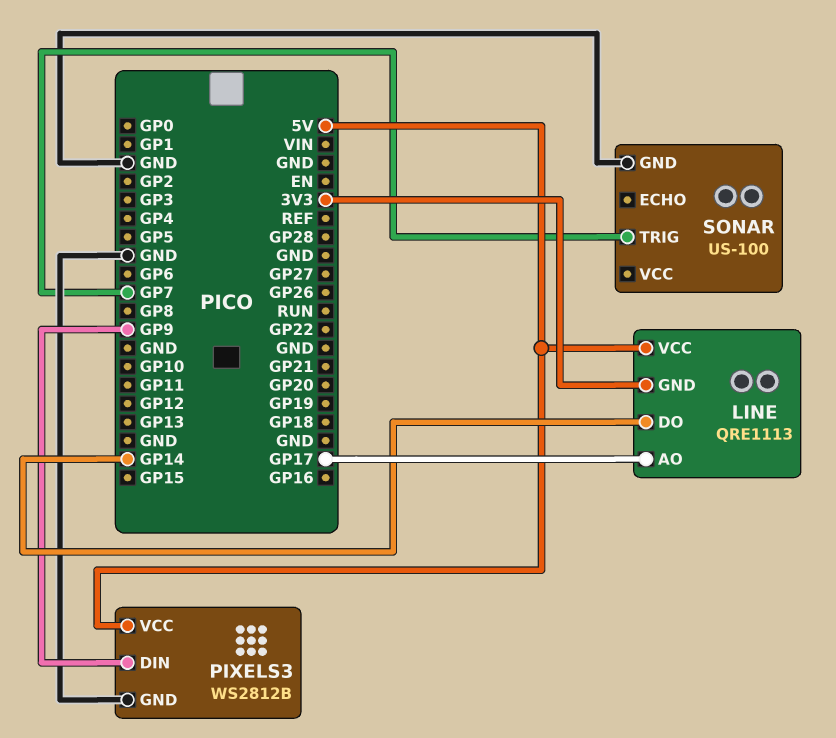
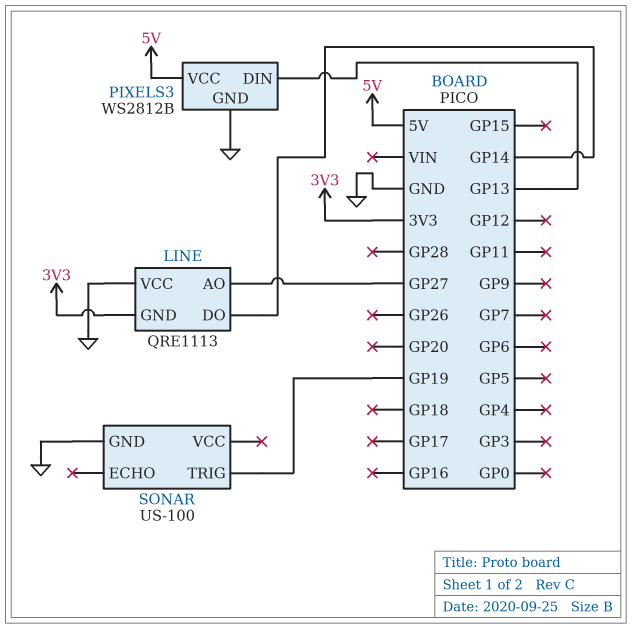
LINE pin AO: GP17 -> GP27
LINE pin VCC: 5V -> GND
PIXELS3 pin DIN: GP9 -> GP13
SONAR pin TRIG: GP7 -> GP19

